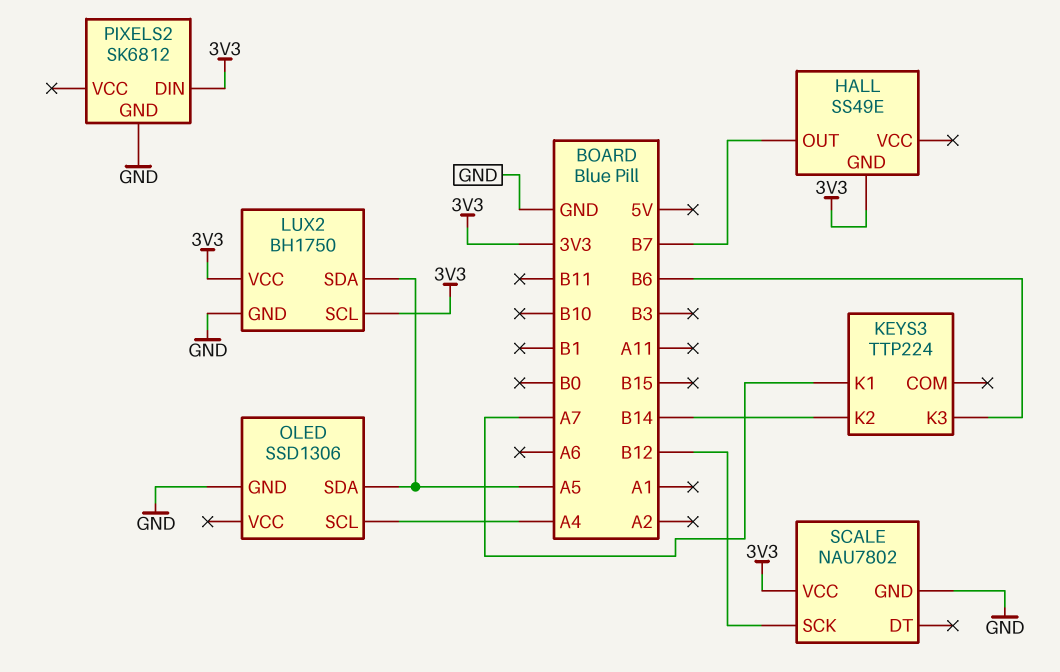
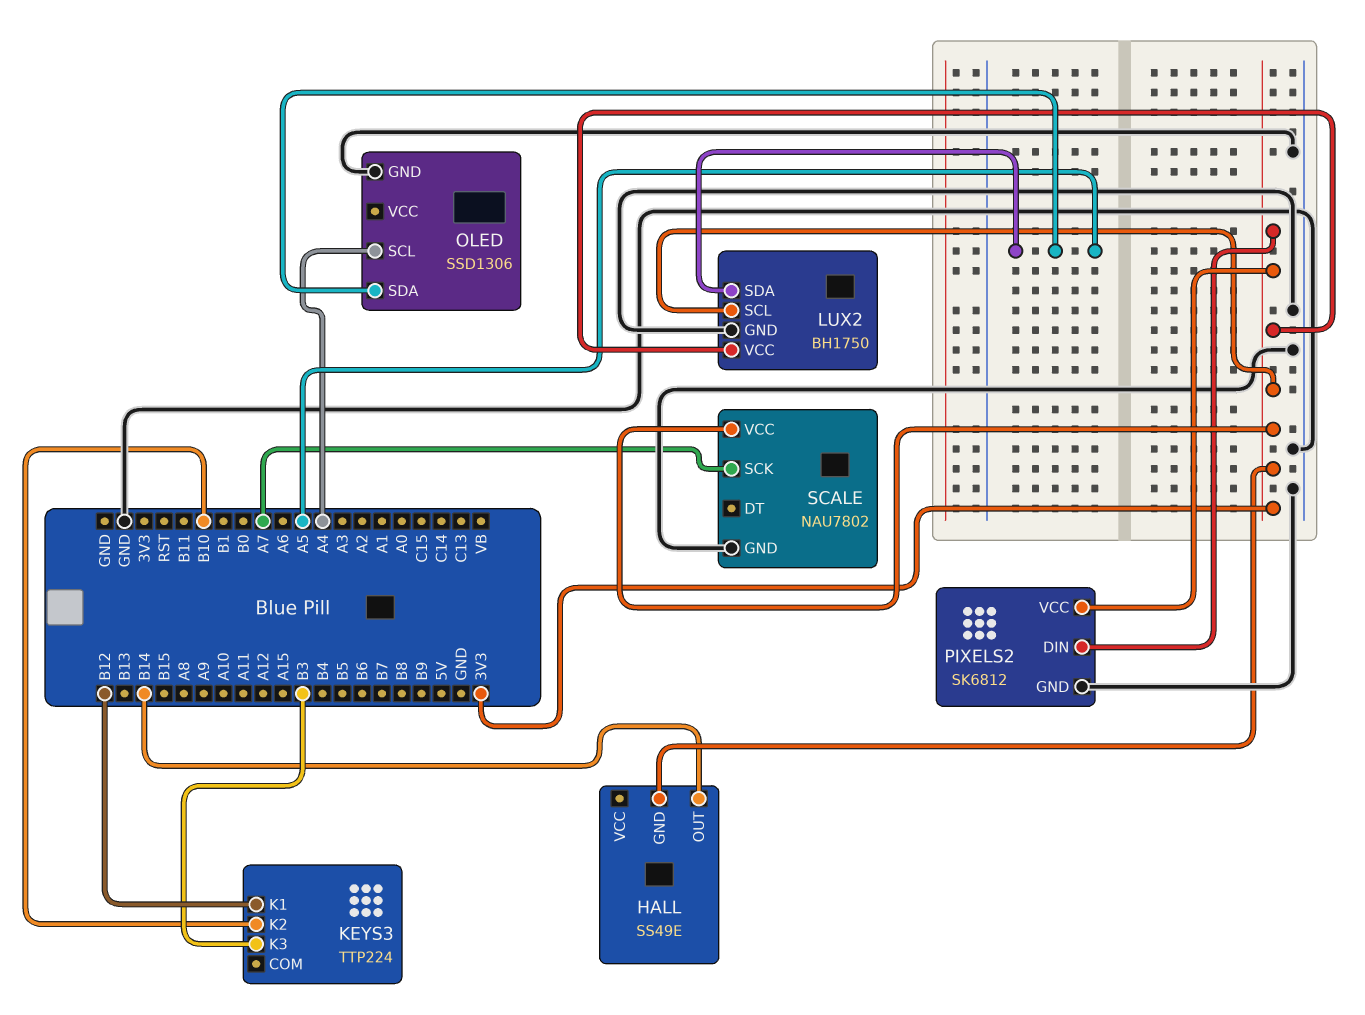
HALL pin OUT: B7 -> B14
KEYS3 pin K1: A7 -> B12
KEYS3 pin K2: B14 -> B10
KEYS3 pin K3: B6 -> B3
PIXELS2 pin VCC: none -> 3V3
SCALE pin SCK: B12 -> A7

